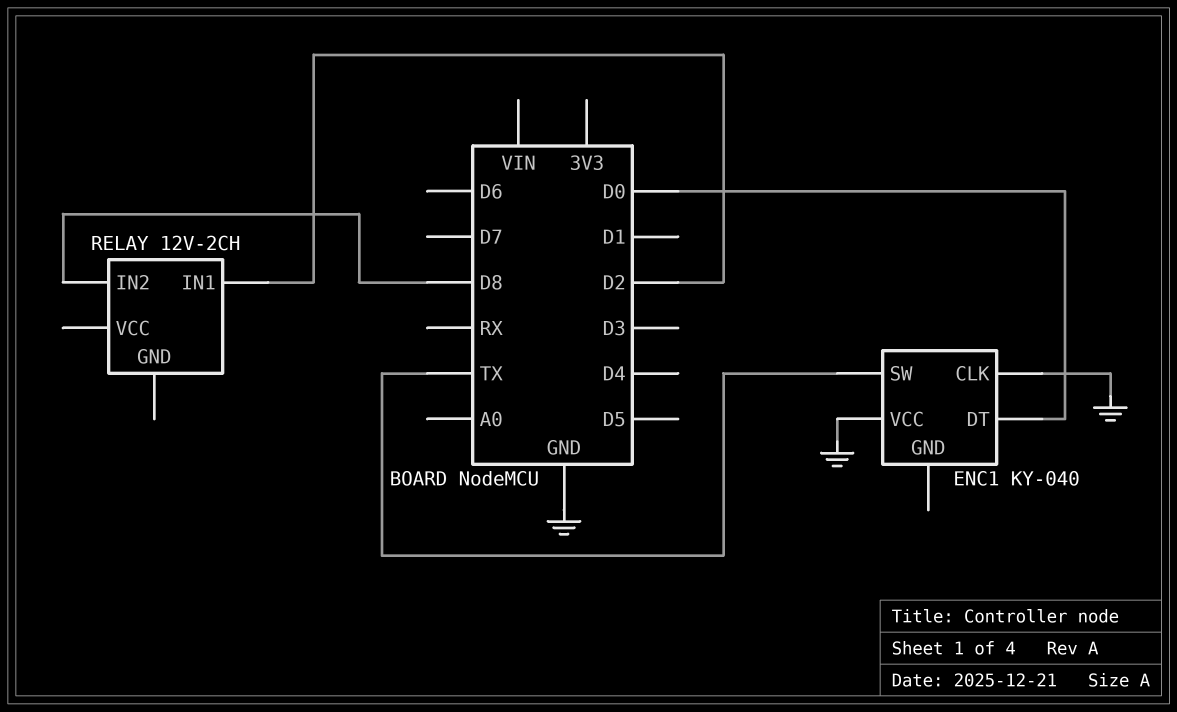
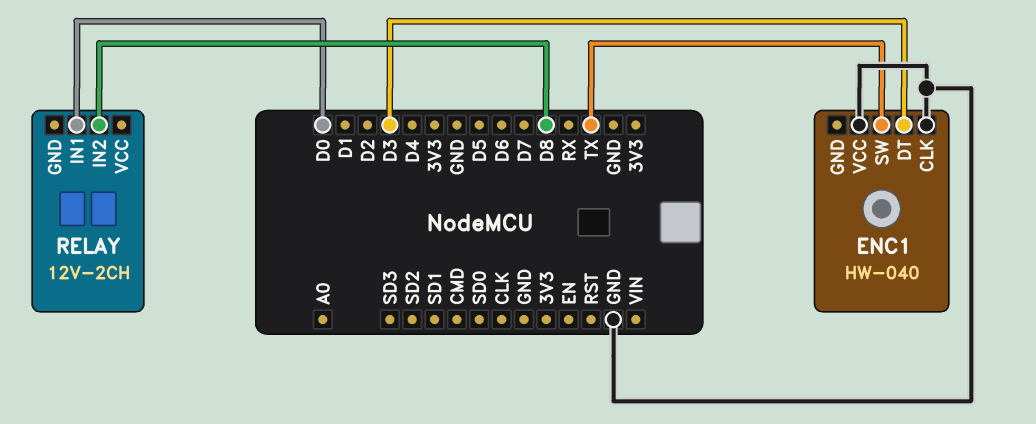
ENC1: KY-040 -> HW-040
ENC1 pin DT: D0 -> D3
RELAY pin IN1: D2 -> D0

